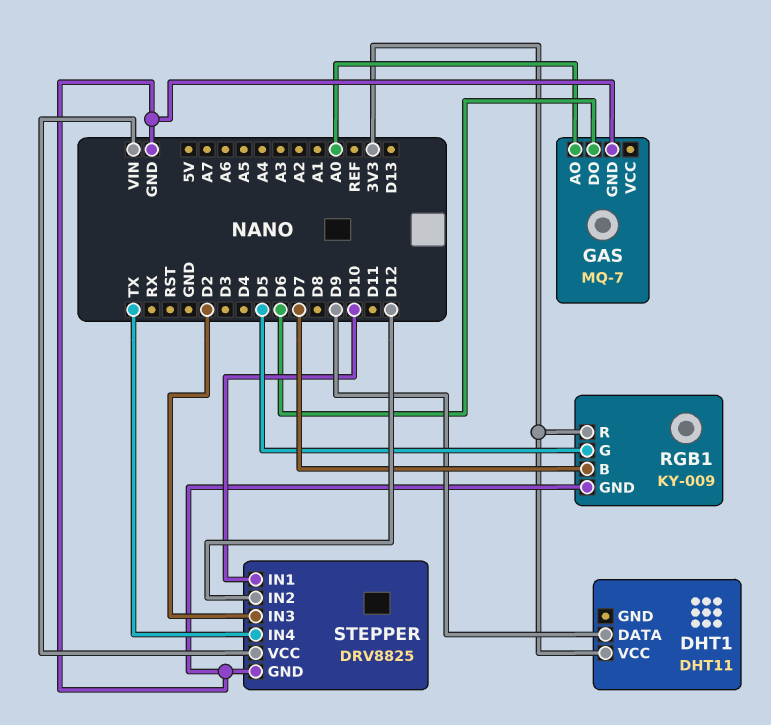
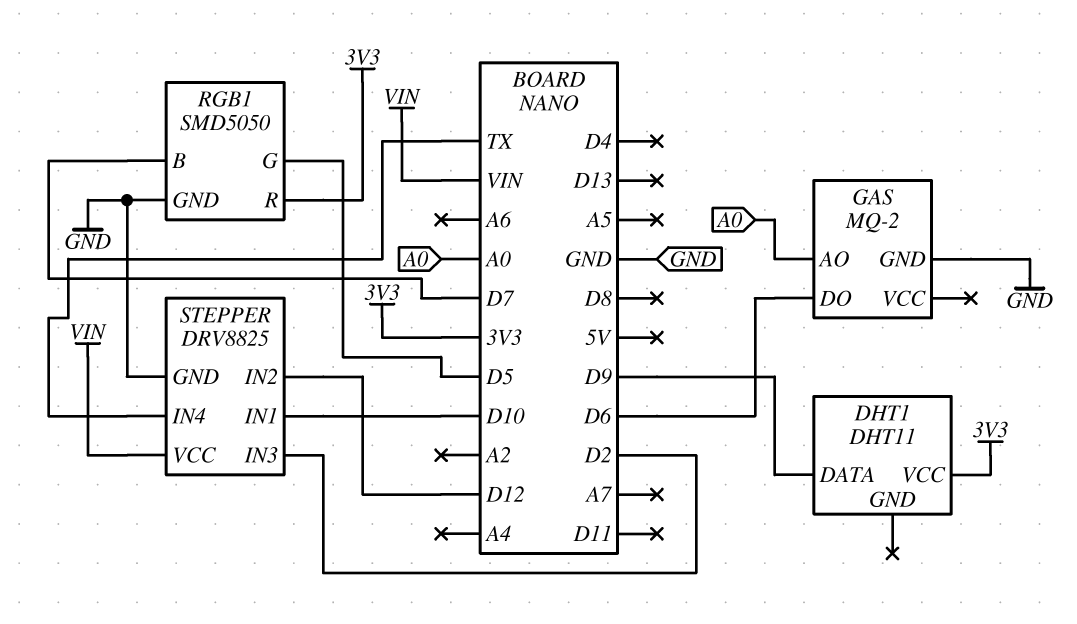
GAS: MQ-7 -> MQ-2
RGB1: KY-009 -> SMD5050

